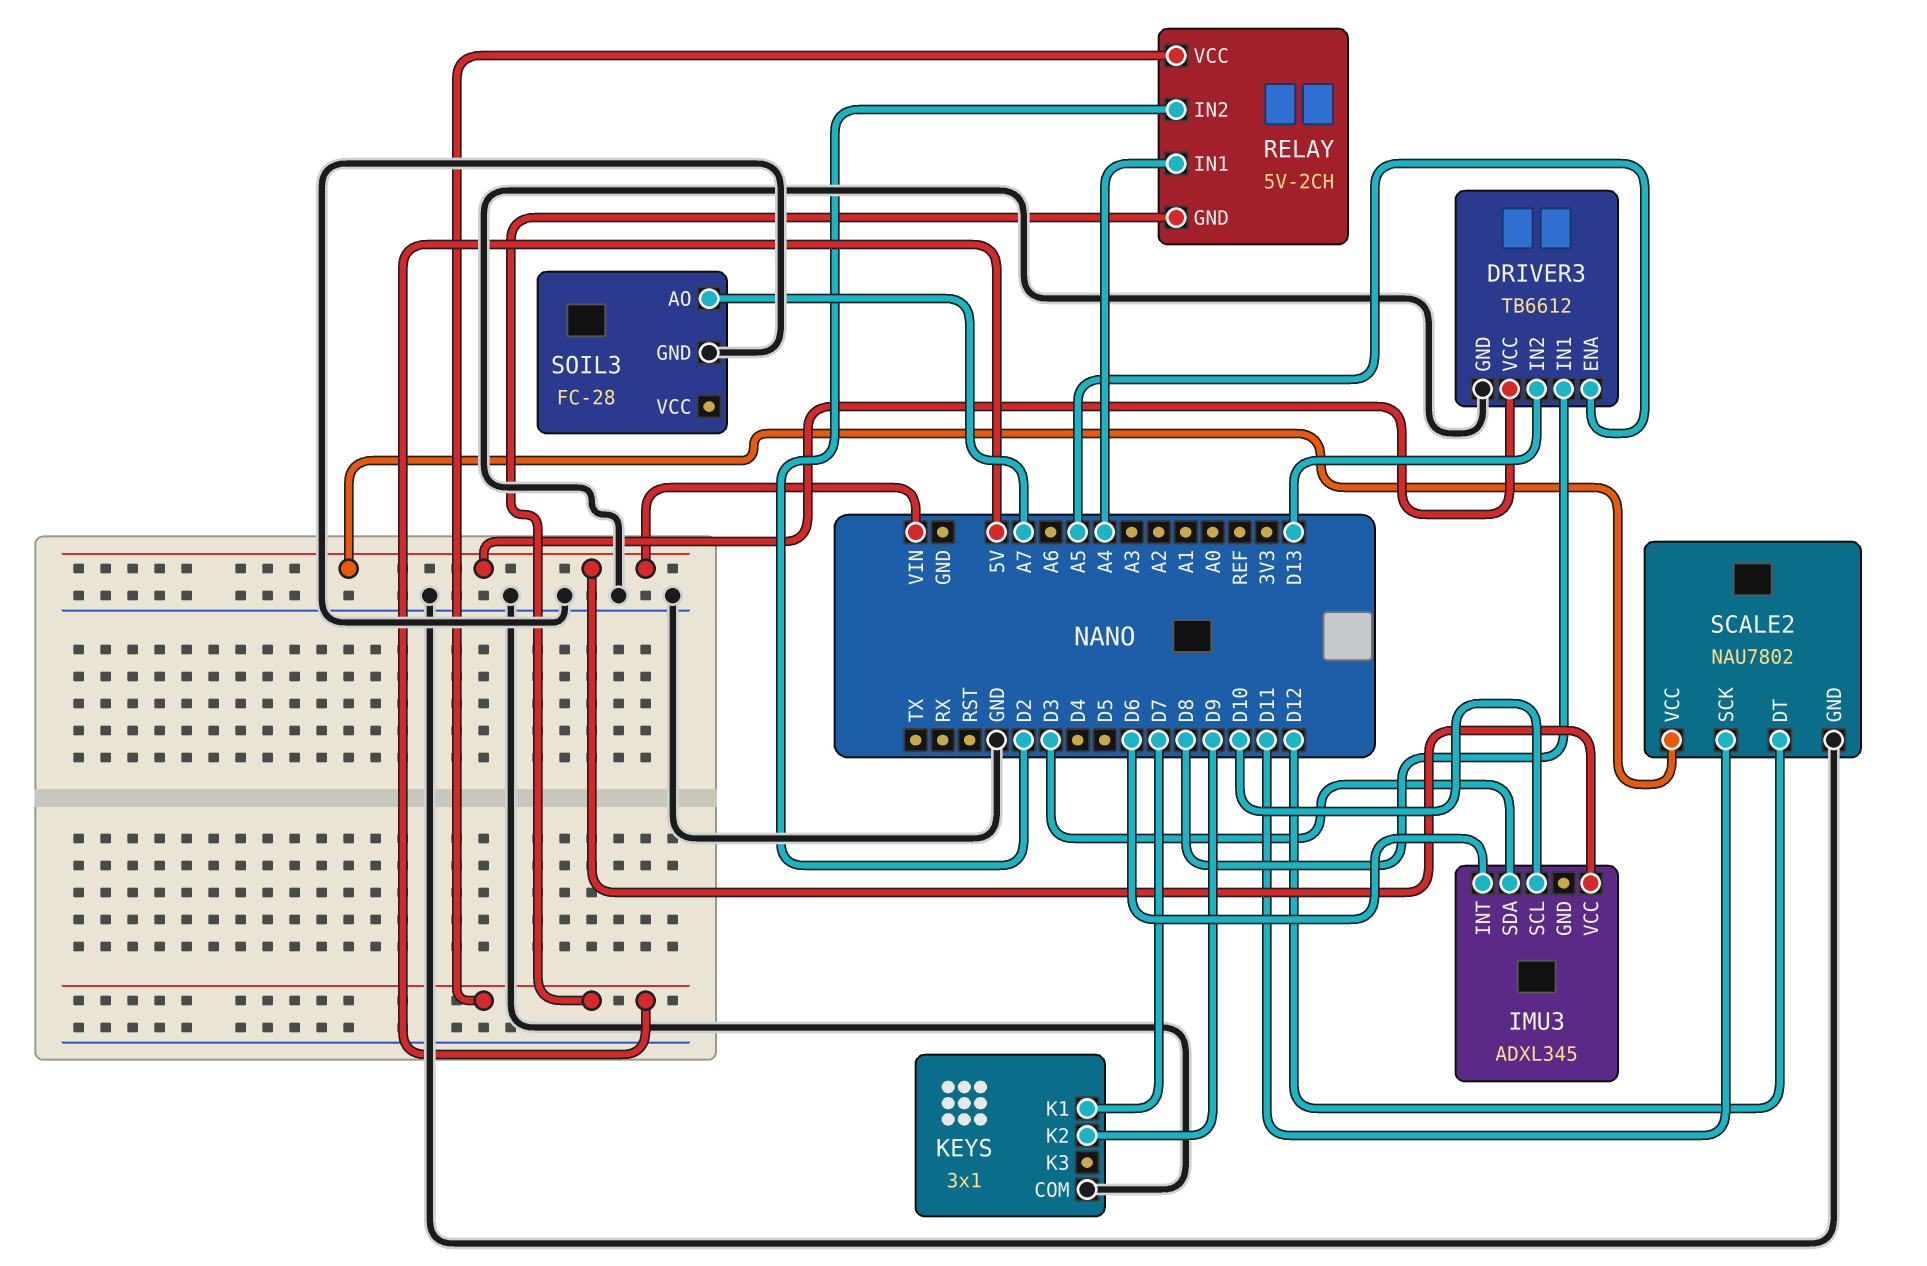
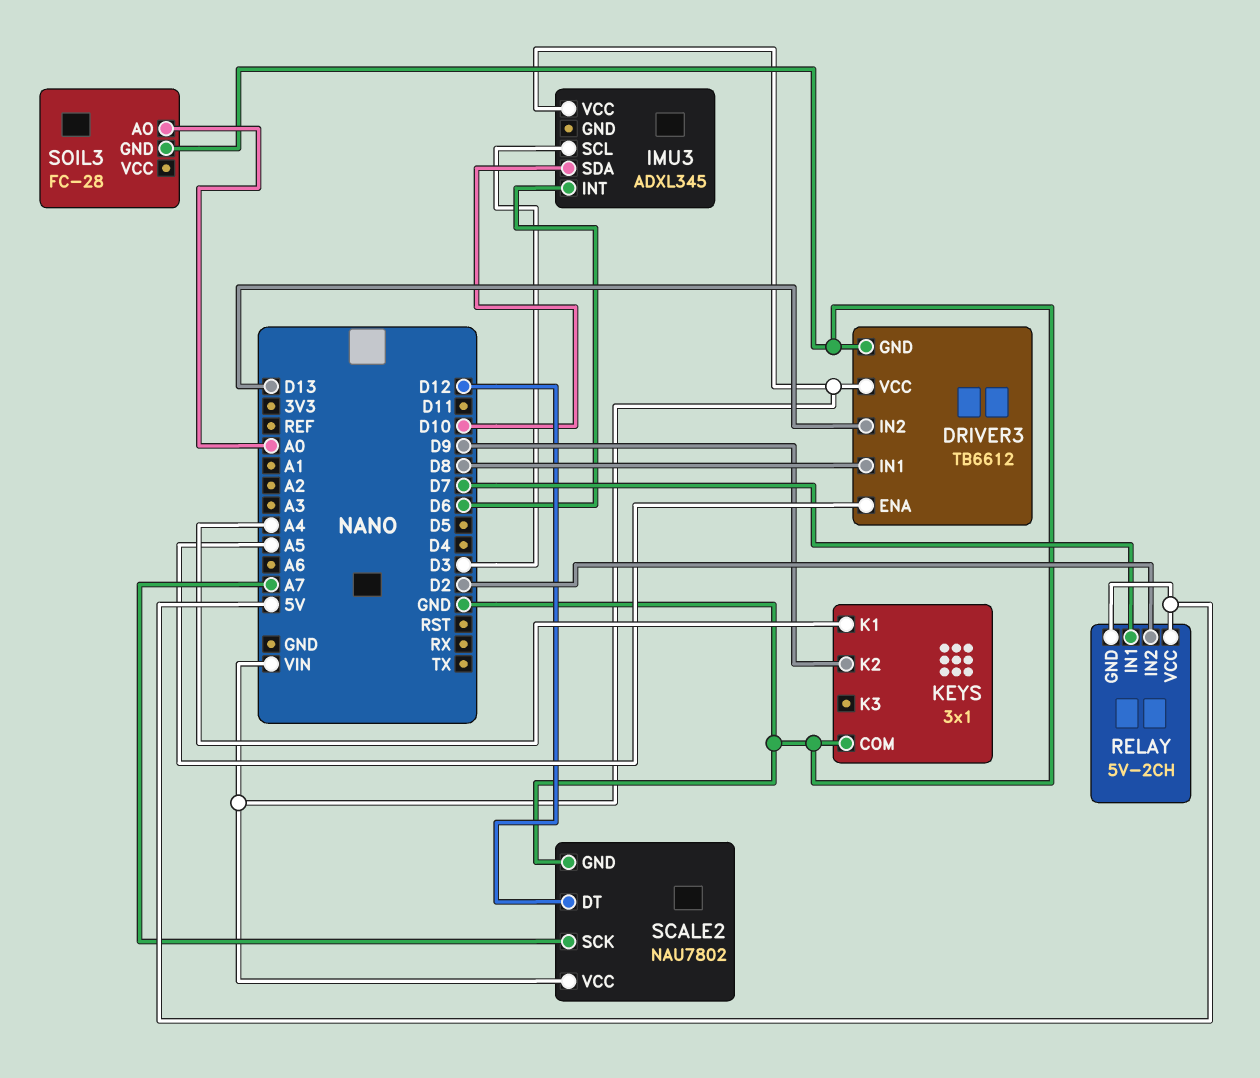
IMU3 pin SCL: D10 -> D3
IMU3 pin SDA: D3 -> D10
KEYS pin K1: D7 -> A4
RELAY pin IN1: A4 -> D7
SCALE2 pin SCK: D11 -> A7
SOIL3 pin AO: A7 -> A0

